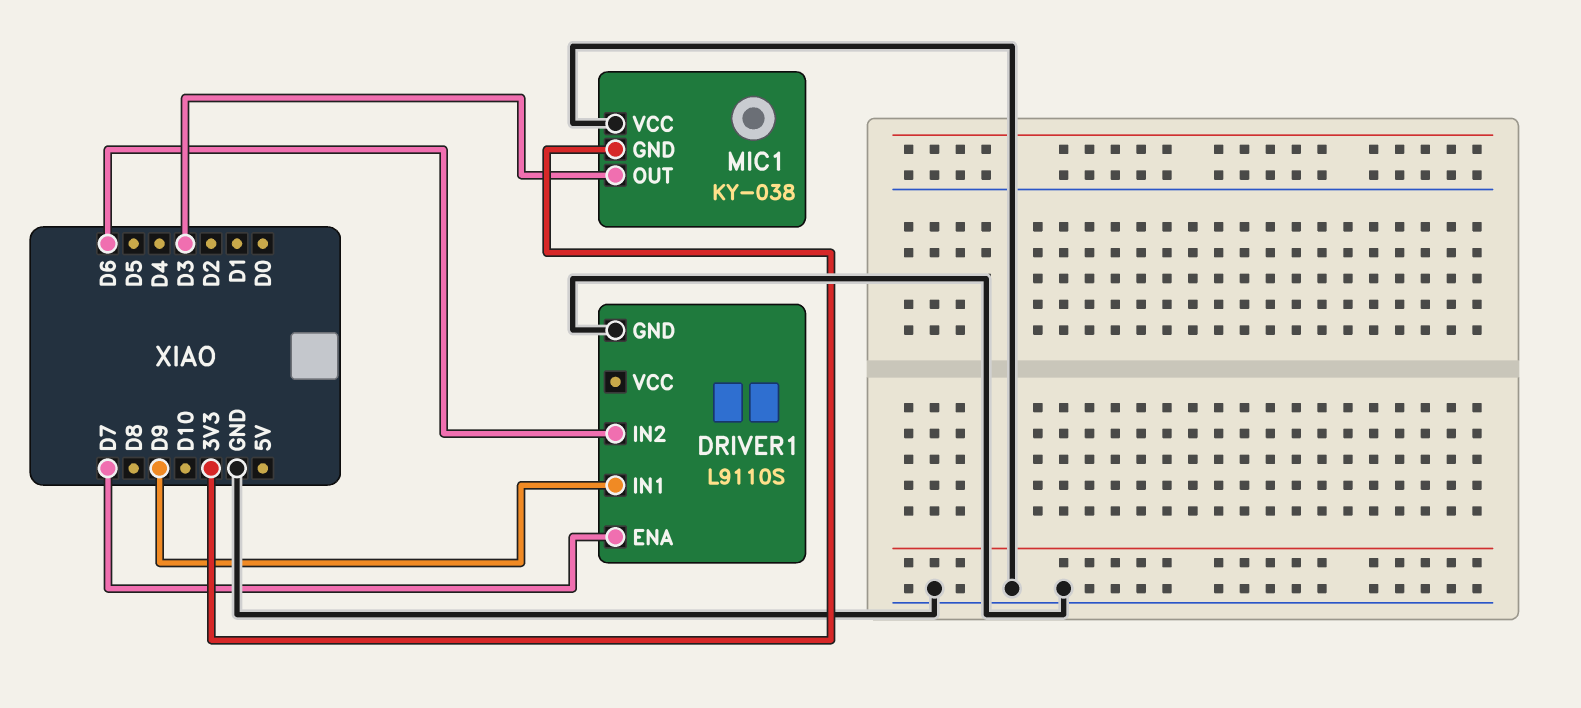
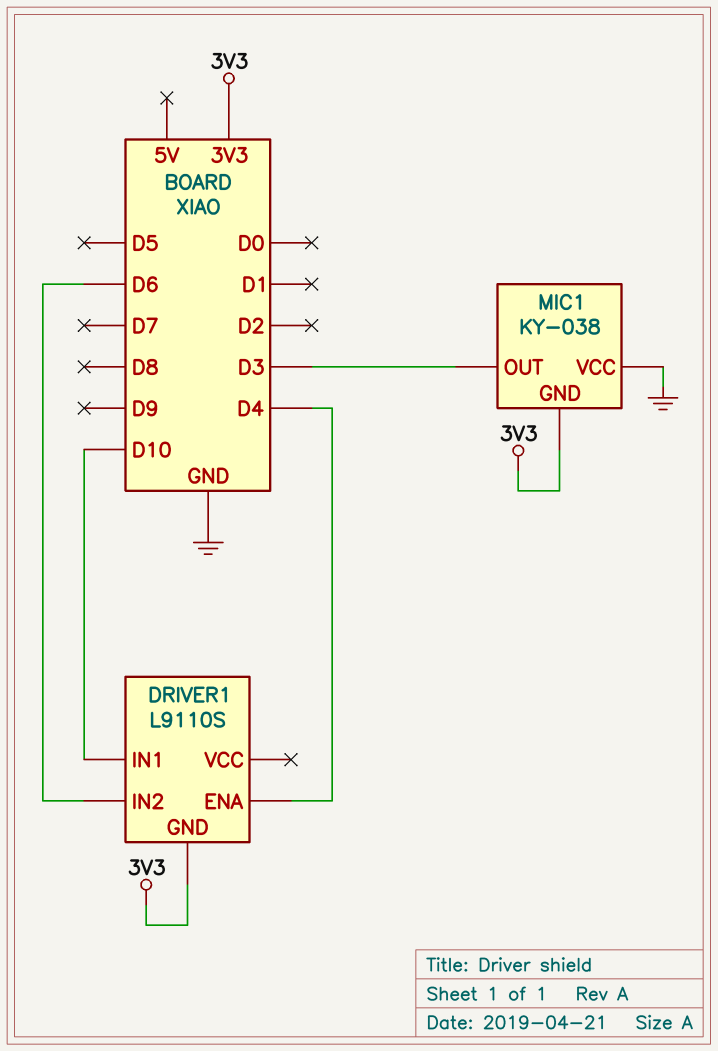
DRIVER1 pin ENA: D7 -> D4
DRIVER1 pin GND: GND -> 3V3
DRIVER1 pin IN1: D9 -> D10

